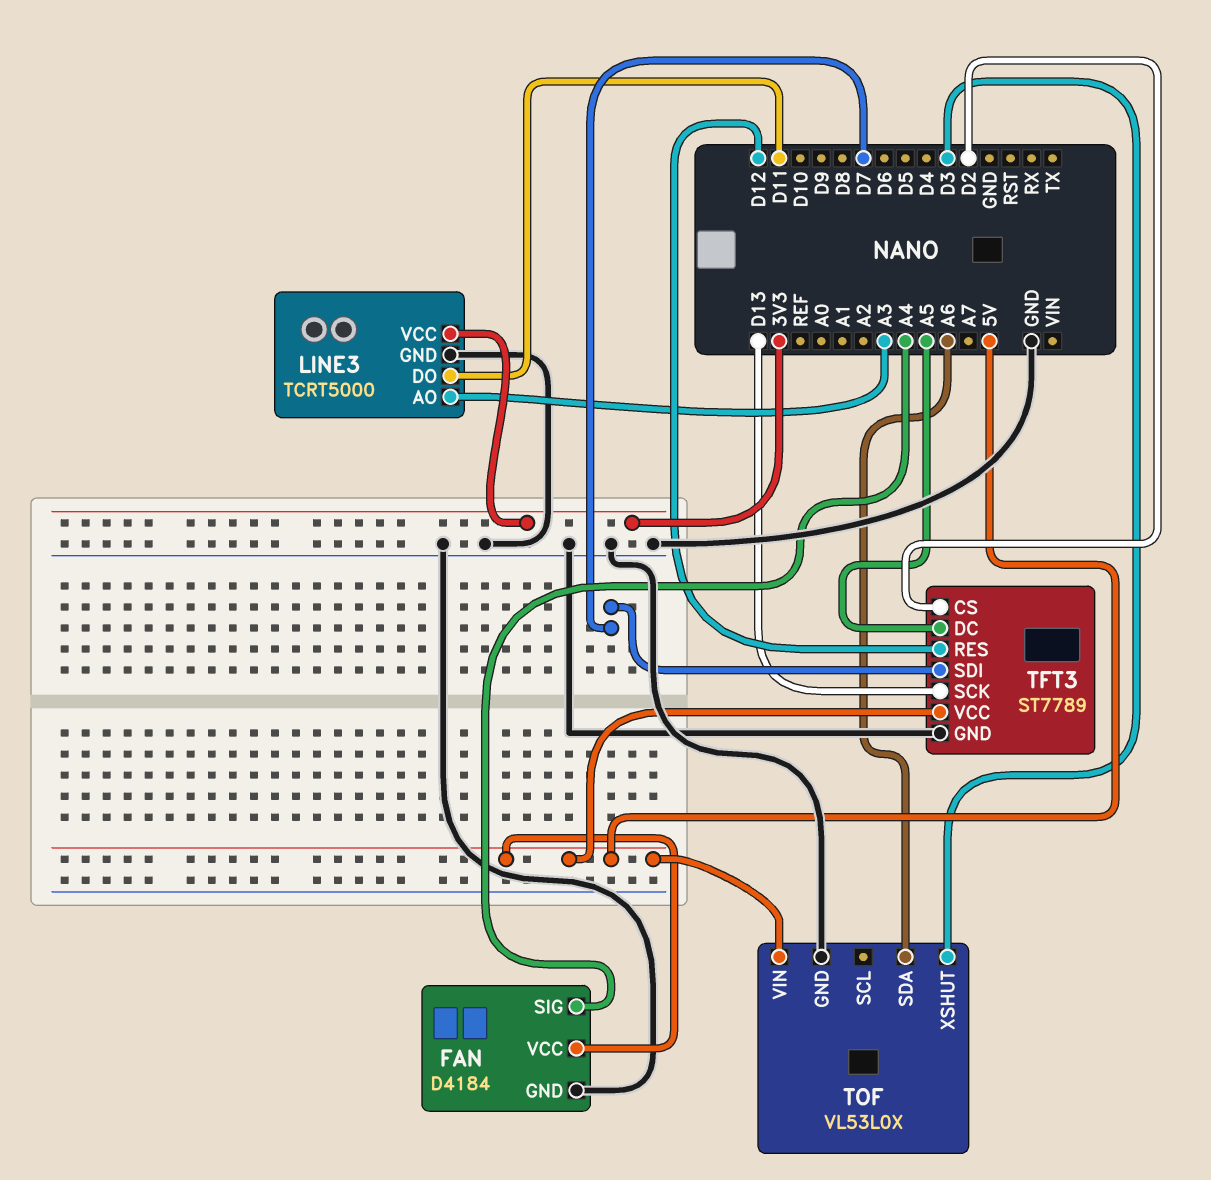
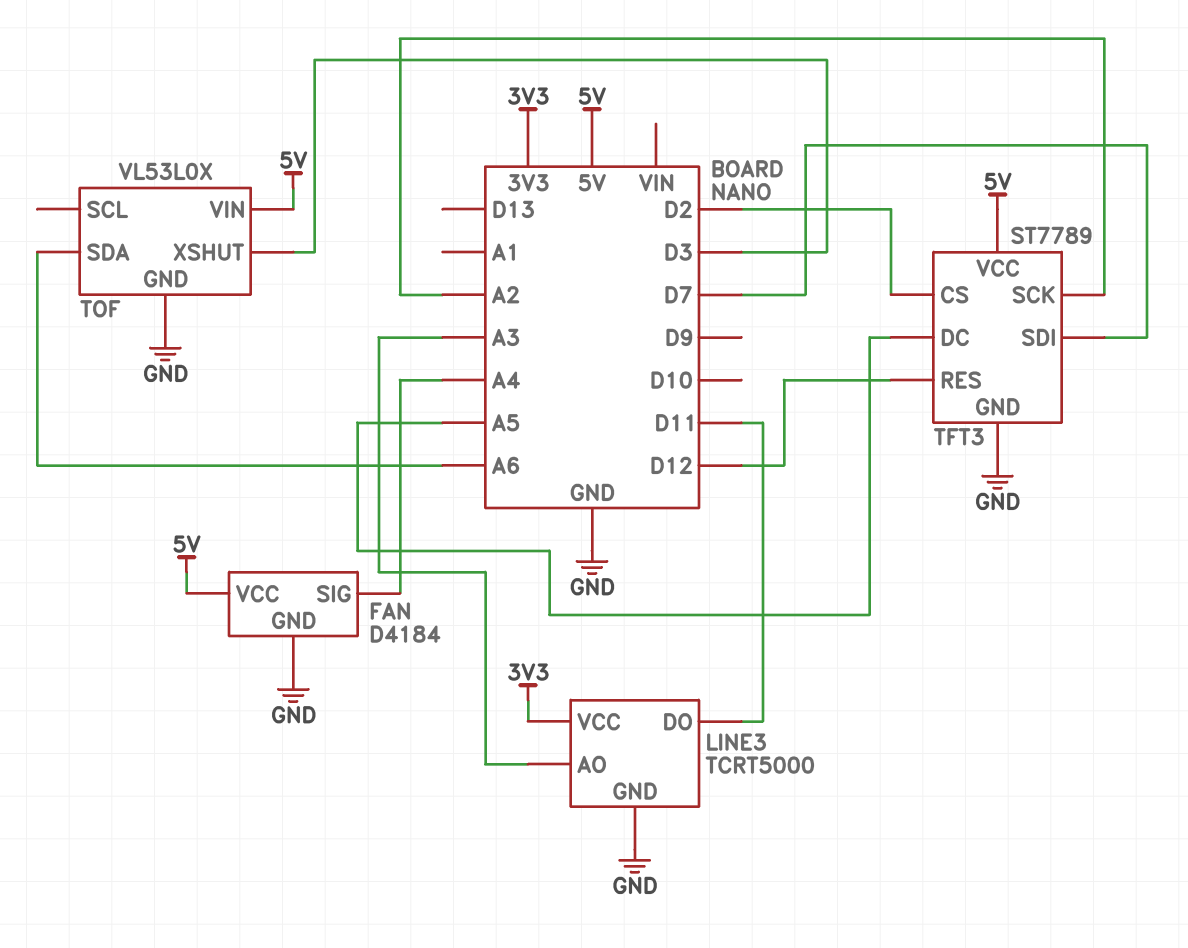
TFT3 pin SCK: D13 -> A2

